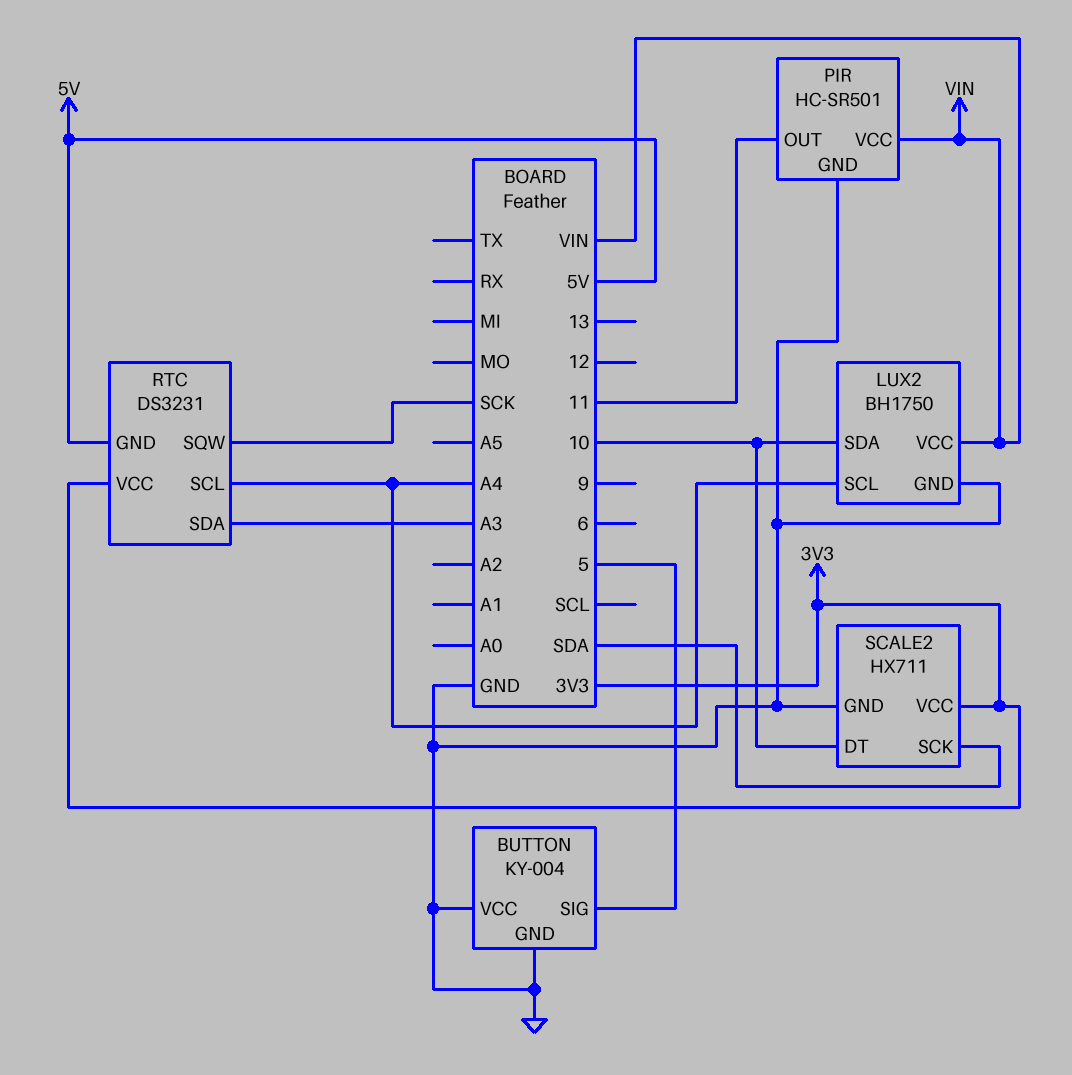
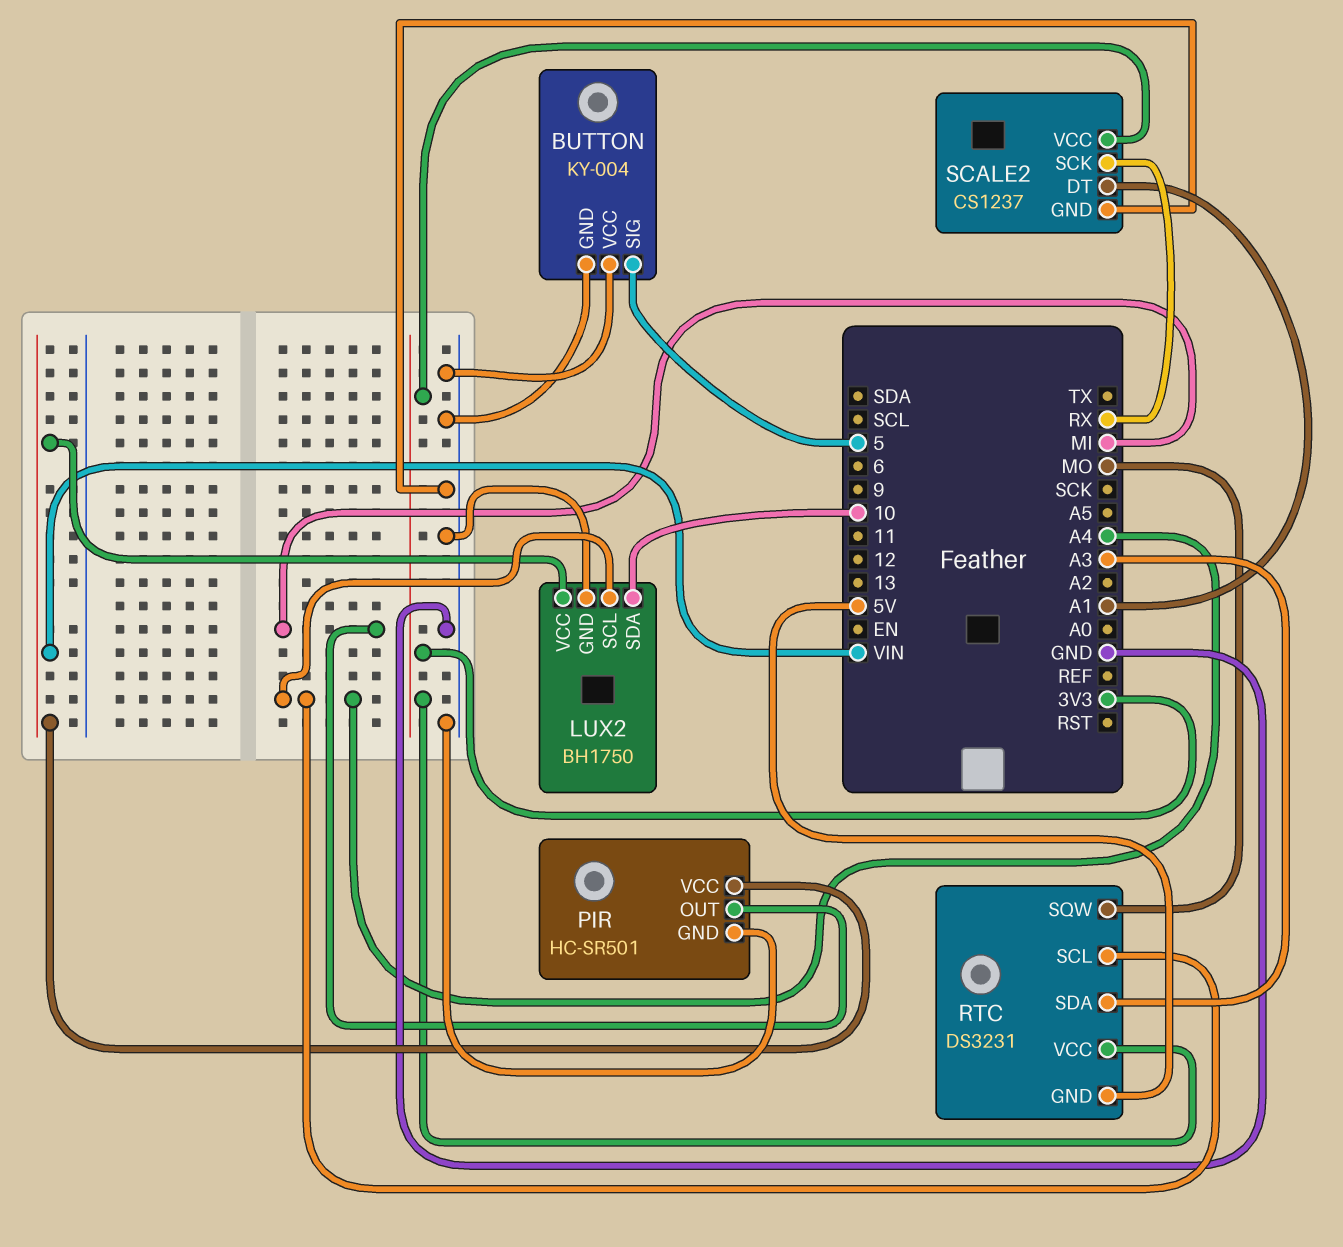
PIR pin OUT: 11 -> MI
RTC pin SQW: SCK -> MO
SCALE2: HX711 -> CS1237
SCALE2 pin DT: 10 -> A1
SCALE2 pin SCK: SDA -> RX

